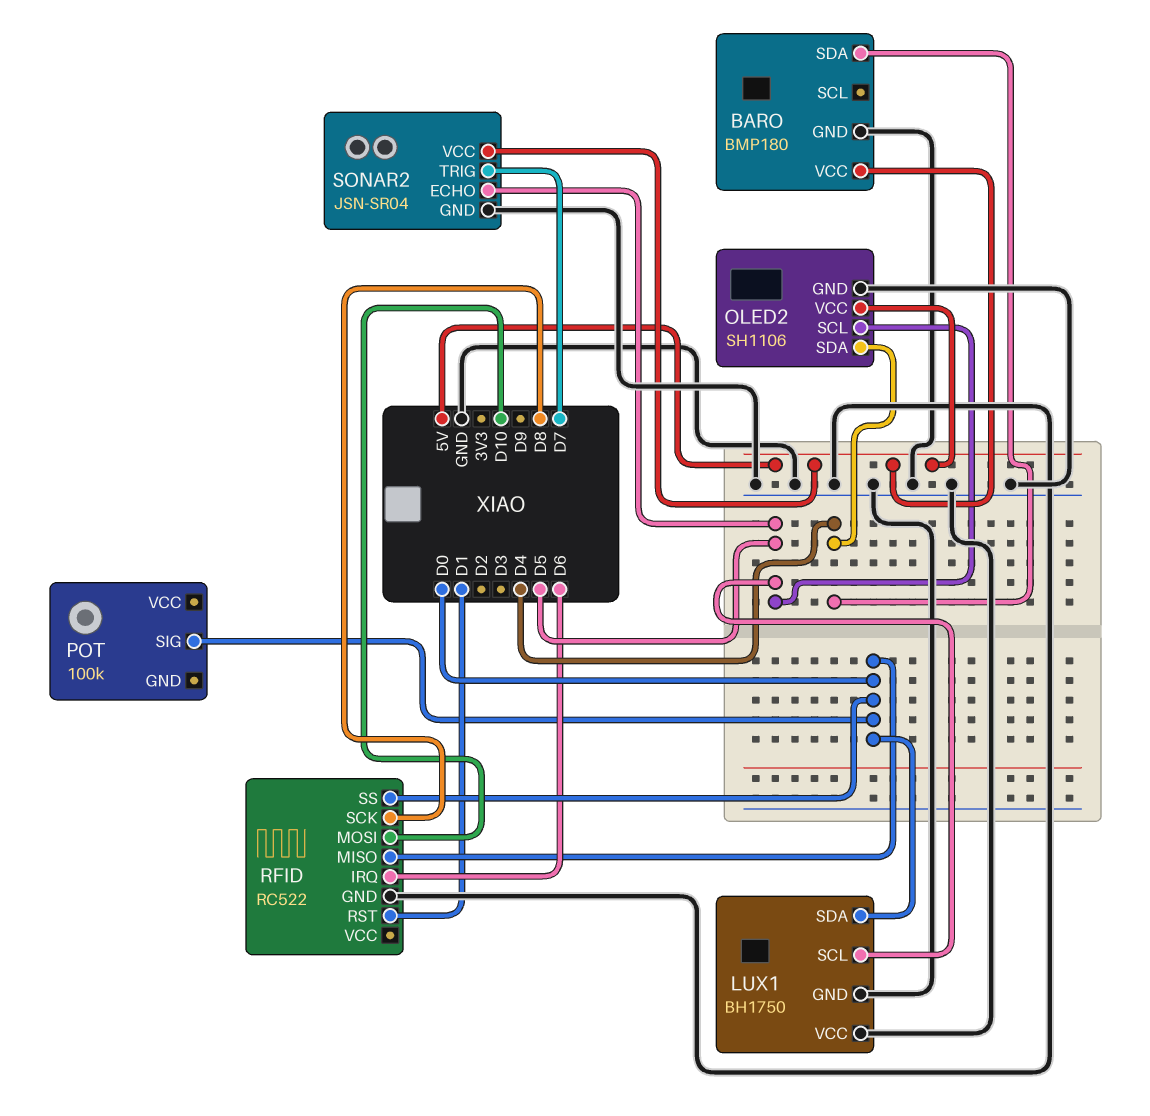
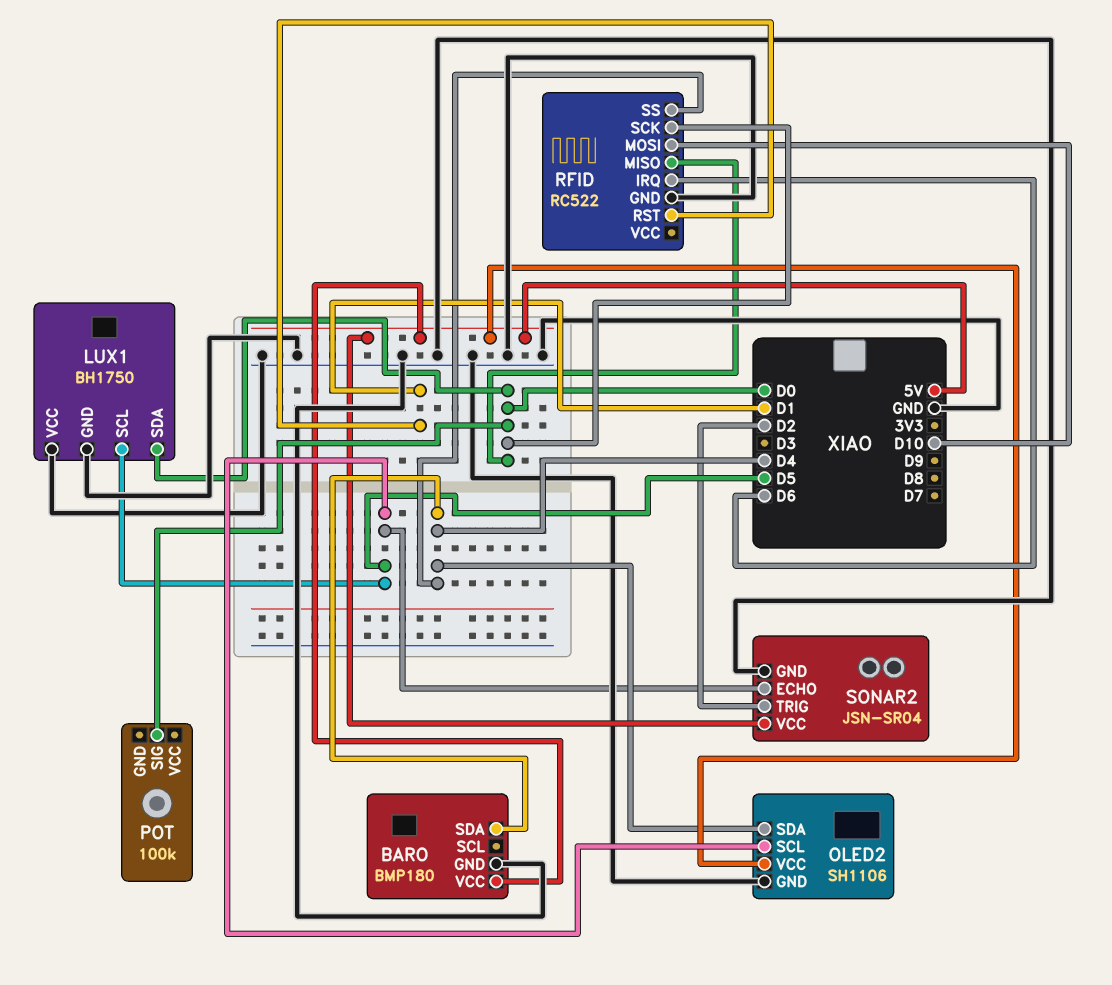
RFID pin SCK: D8 -> D0
RFID pin SS: D0 -> D4
SONAR2 pin TRIG: D7 -> D2

